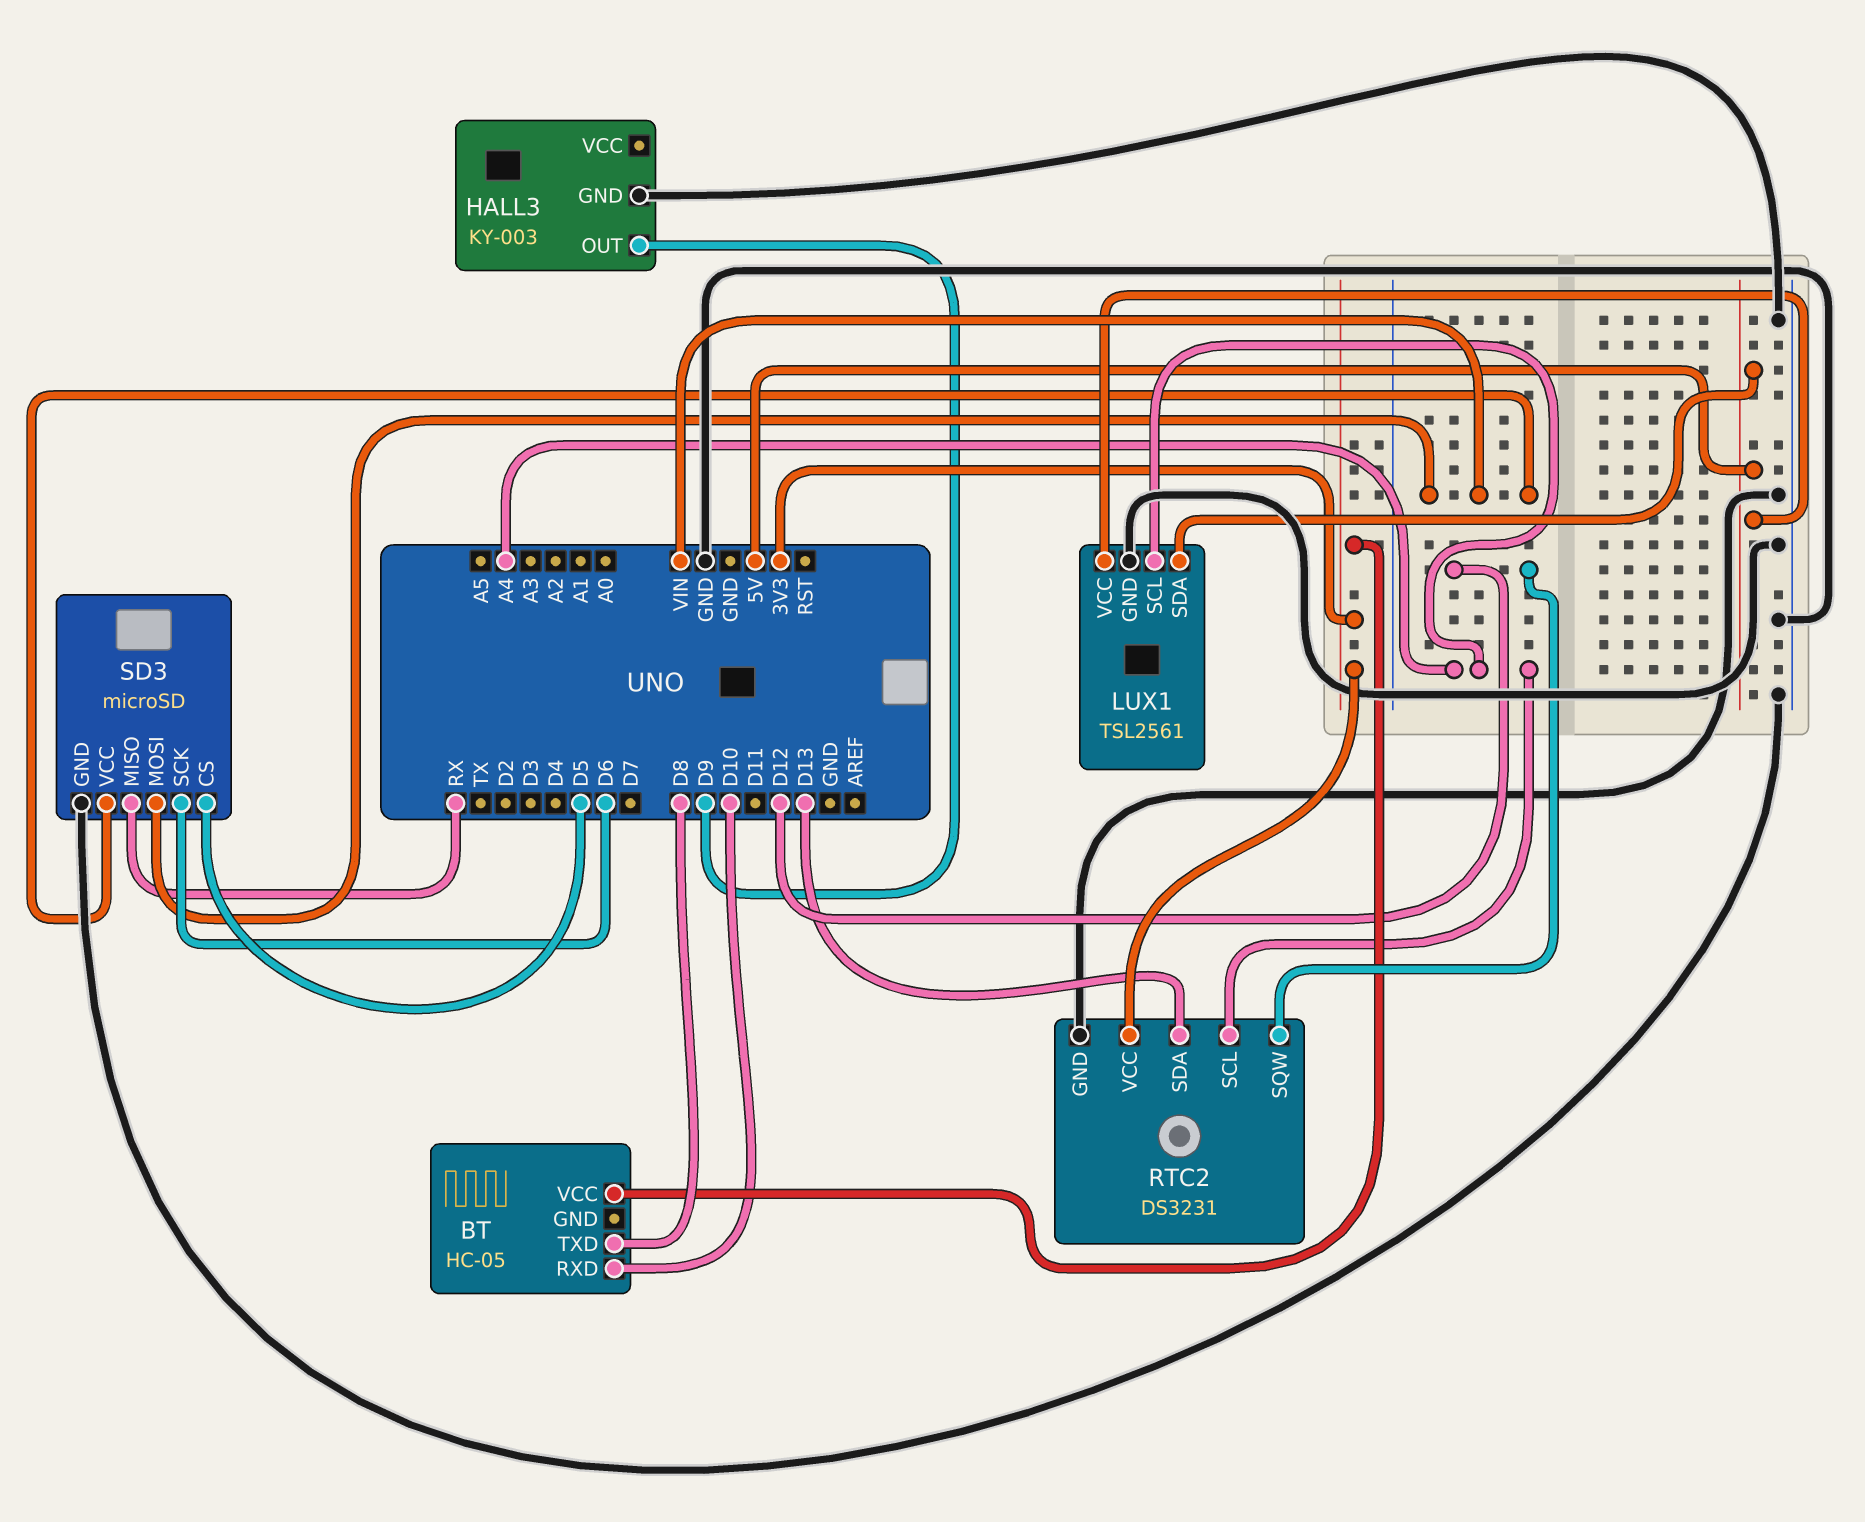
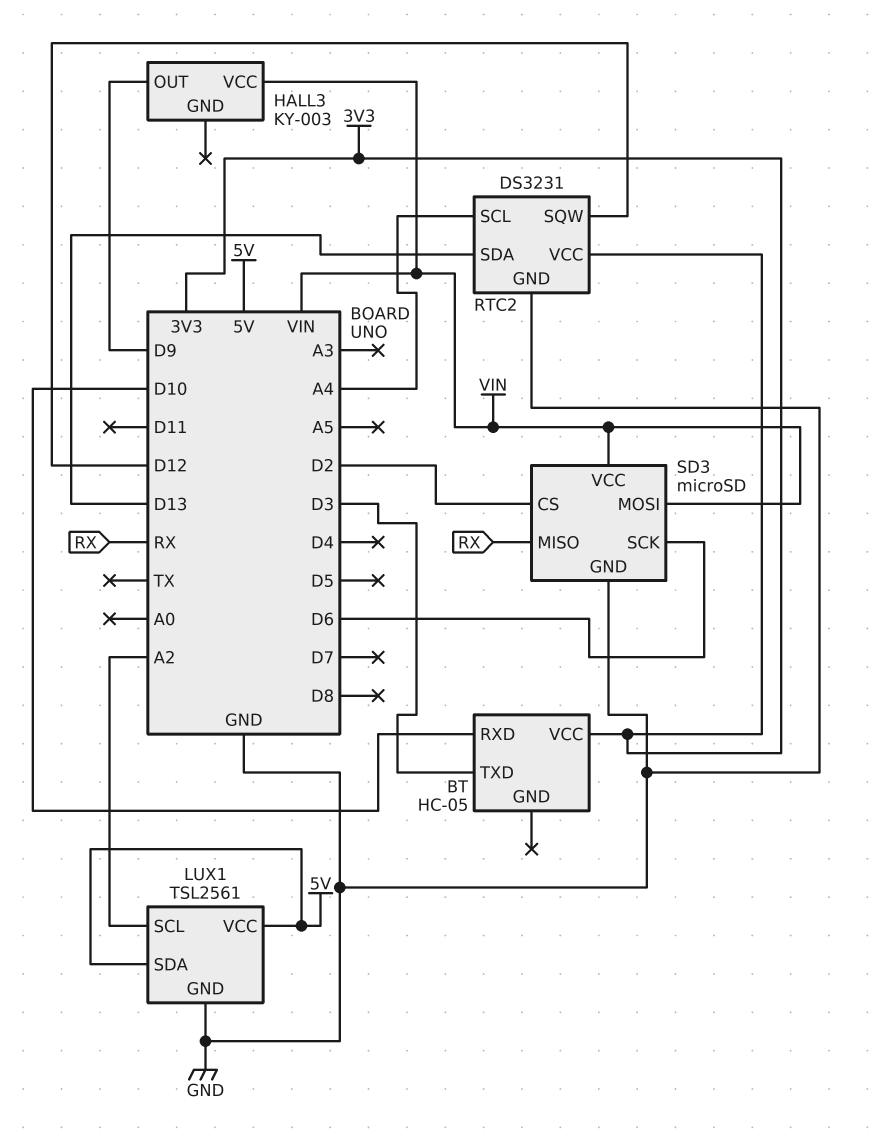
BT pin TXD: D8 -> D3
HALL3 pin GND: GND -> none
HALL3 pin VCC: none -> VIN
LUX1 pin SCL: A4 -> A2
SD3 pin CS: D5 -> D2

